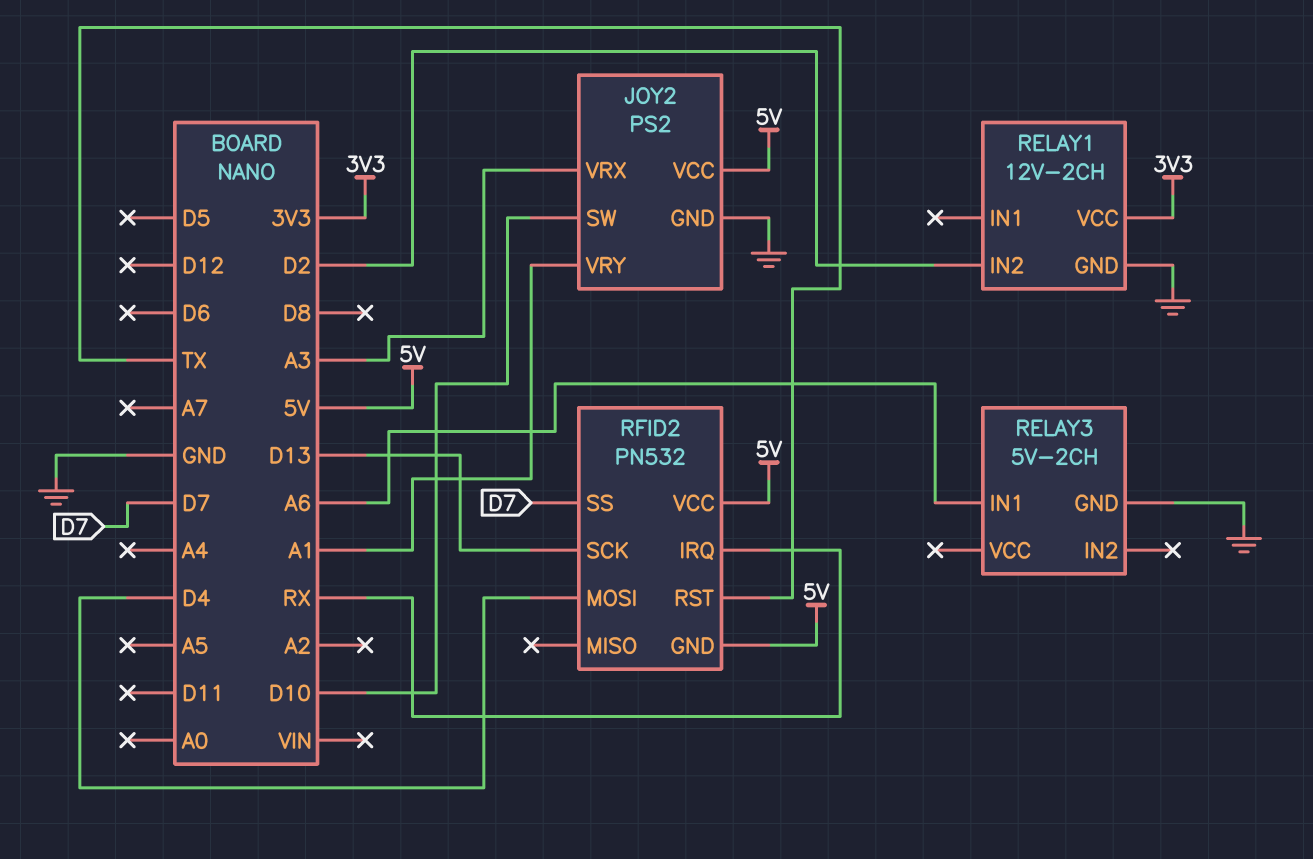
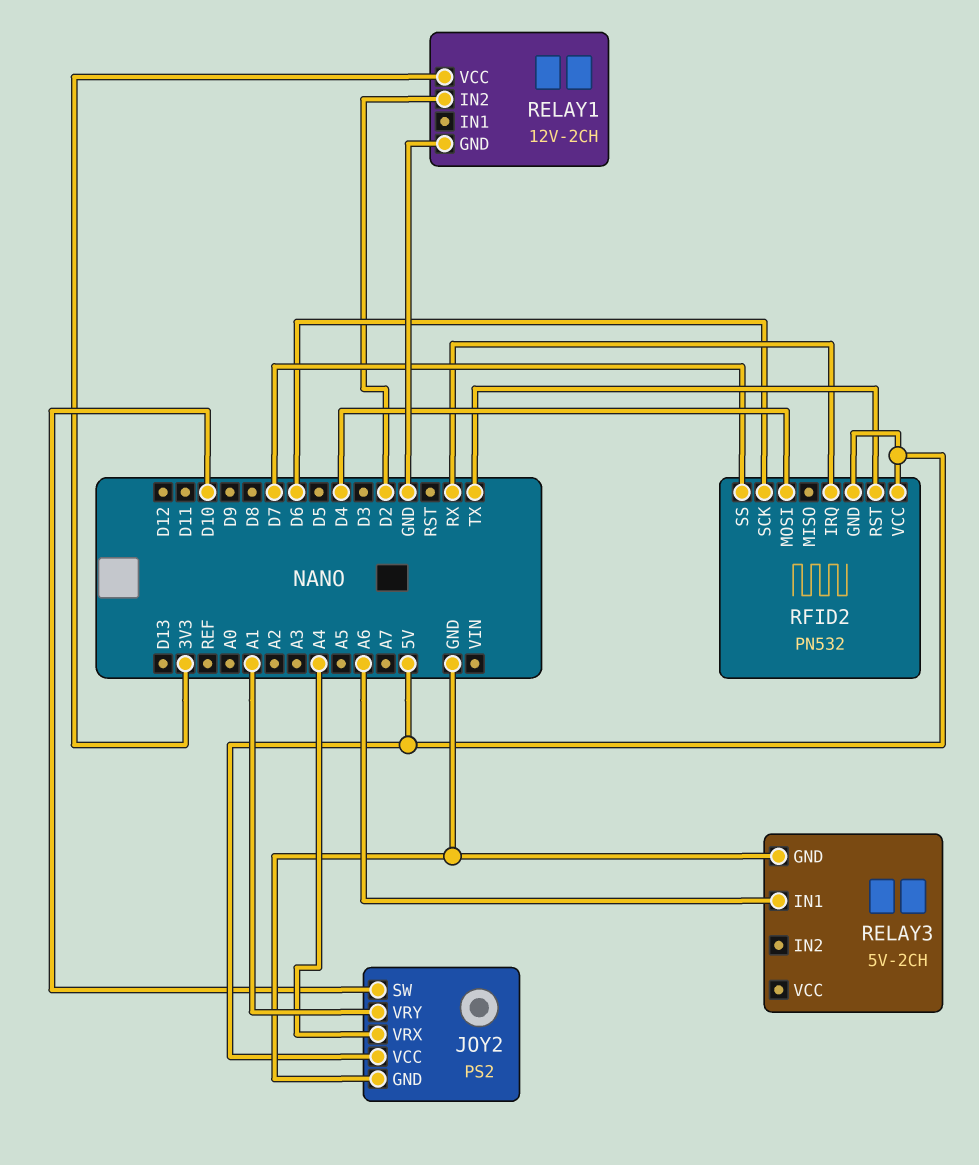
JOY2 pin VRX: A3 -> A4
RFID2 pin SCK: D13 -> D6

